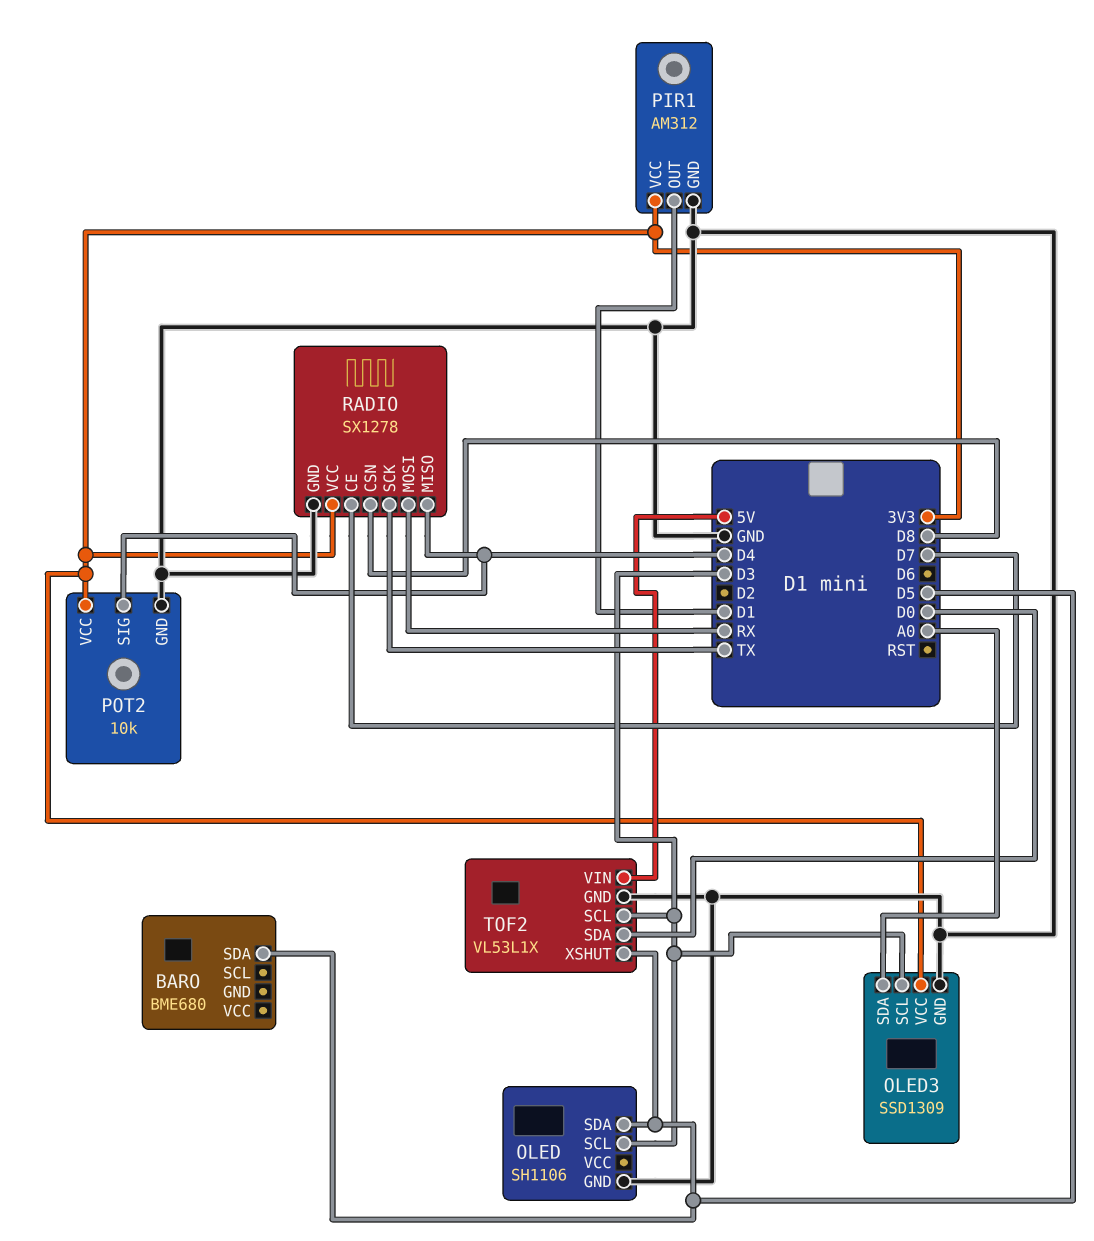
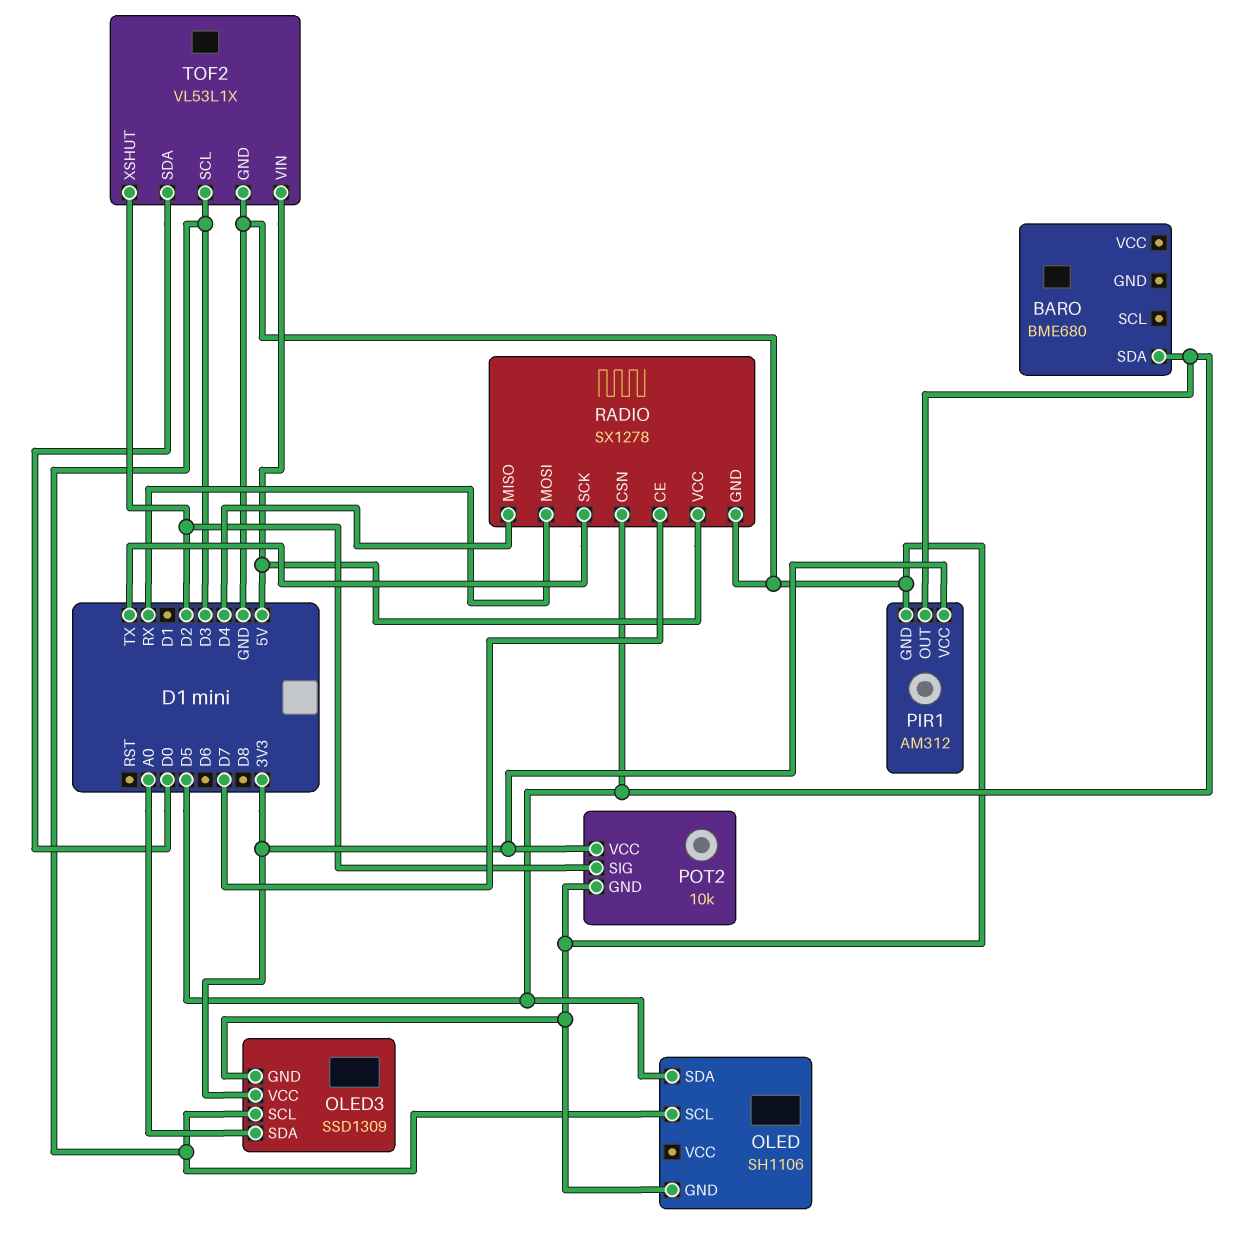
PIR1 pin OUT: D1 -> D5
POT2 pin SIG: D4 -> D2
RADIO pin CSN: D8 -> D5
RADIO pin VCC: 3V3 -> 5V
TOF2 pin XSHUT: D5 -> D2

